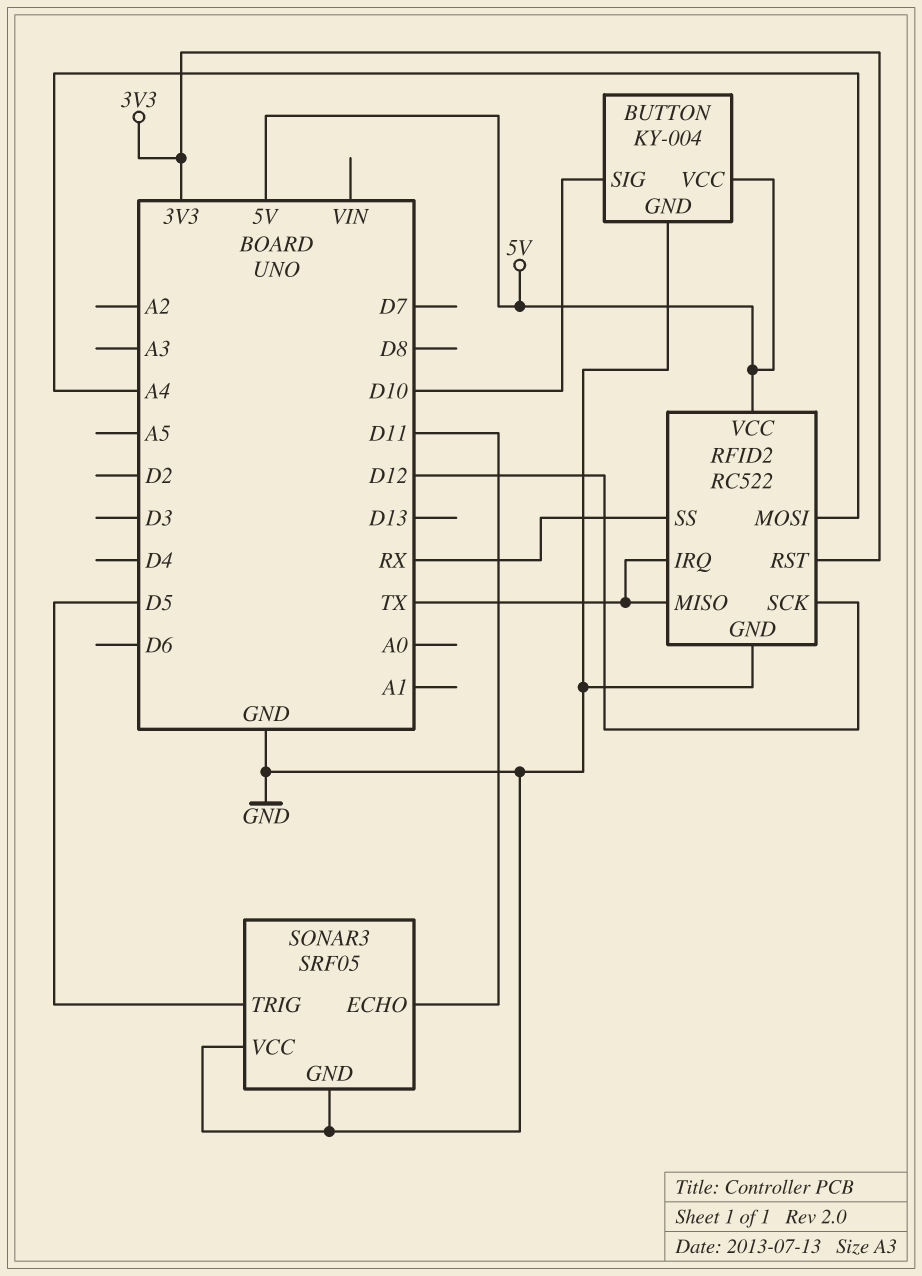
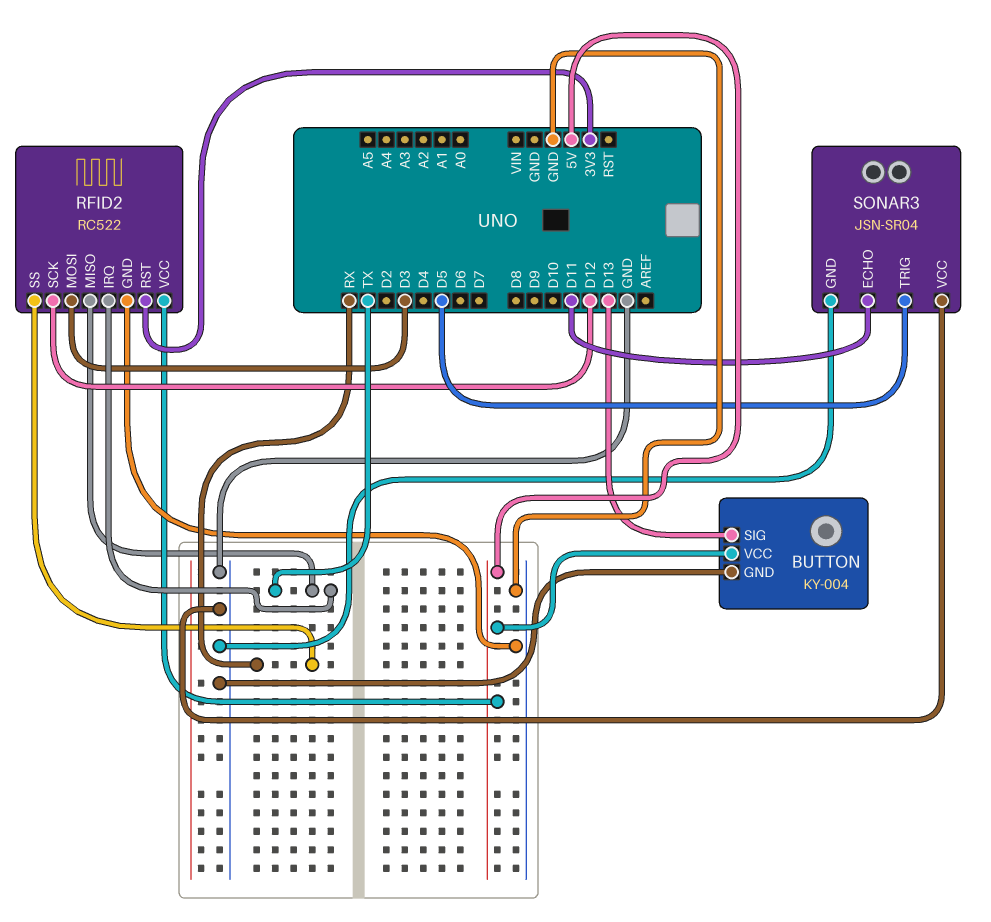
BUTTON pin SIG: D10 -> D13
RFID2 pin MOSI: A4 -> D3
SONAR3: SRF05 -> JSN-SR04

